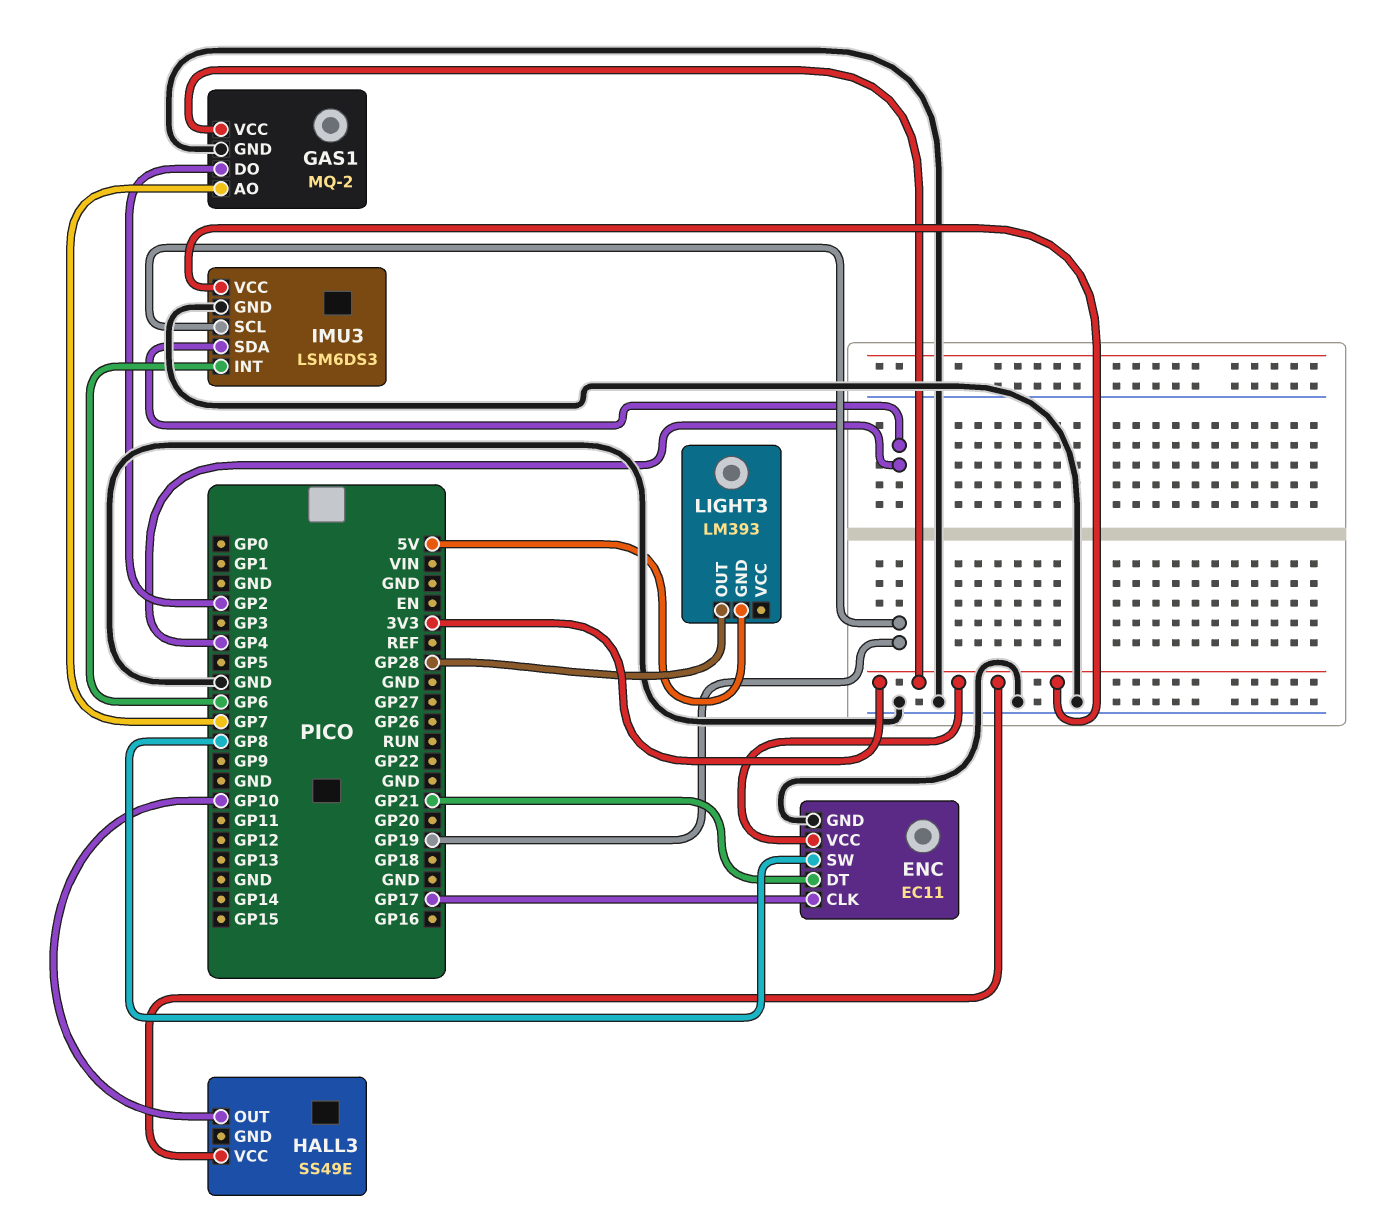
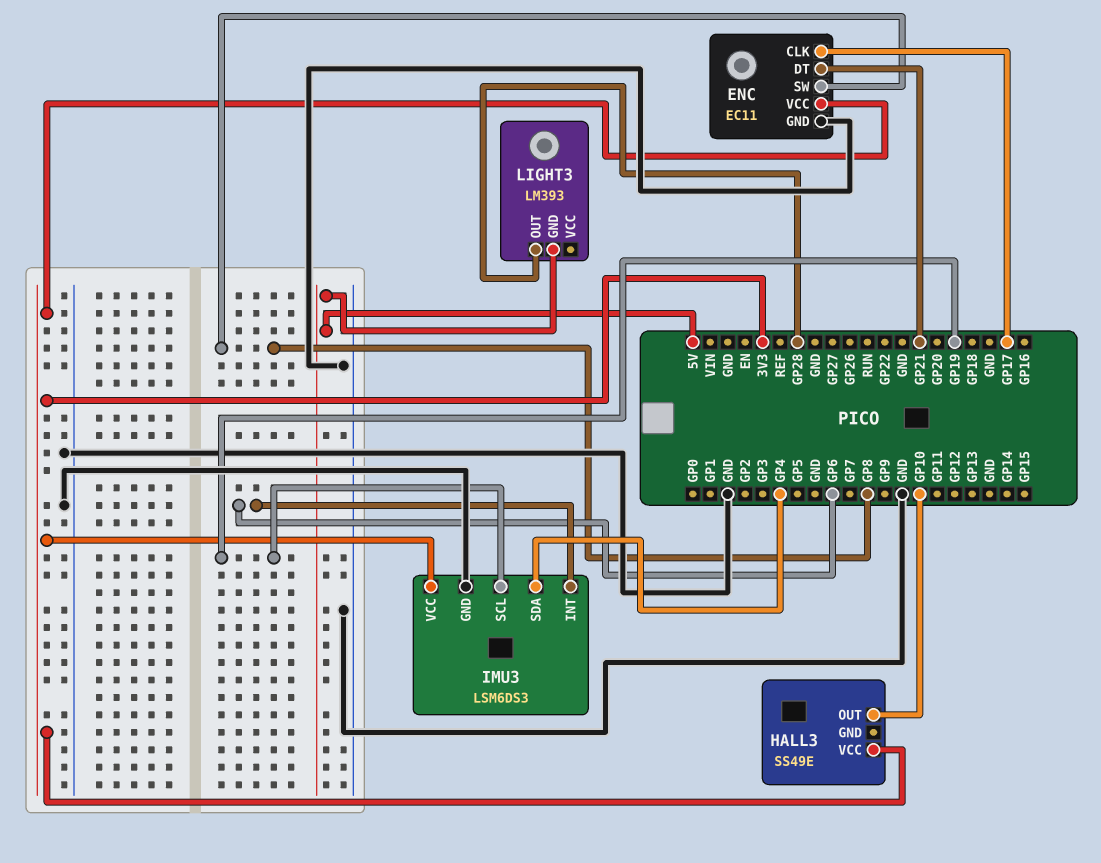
GAS1: MQ-2 -> none
GAS1 pin AO: GP7 -> none
GAS1 pin DO: GP2 -> none
GAS1 pin GND: GND -> none
GAS1 pin VCC: 3V3 -> none

